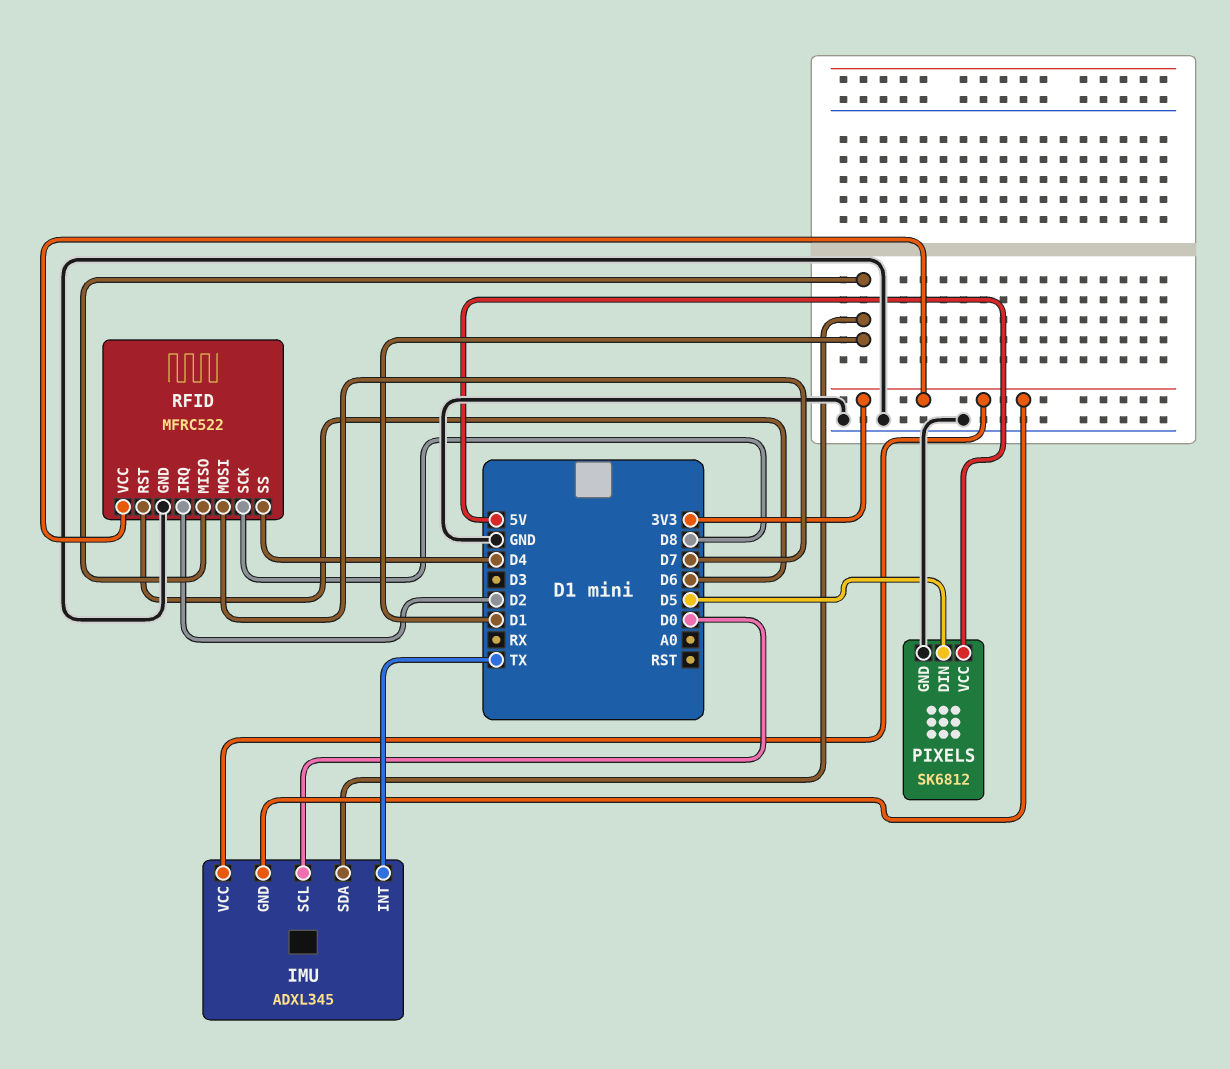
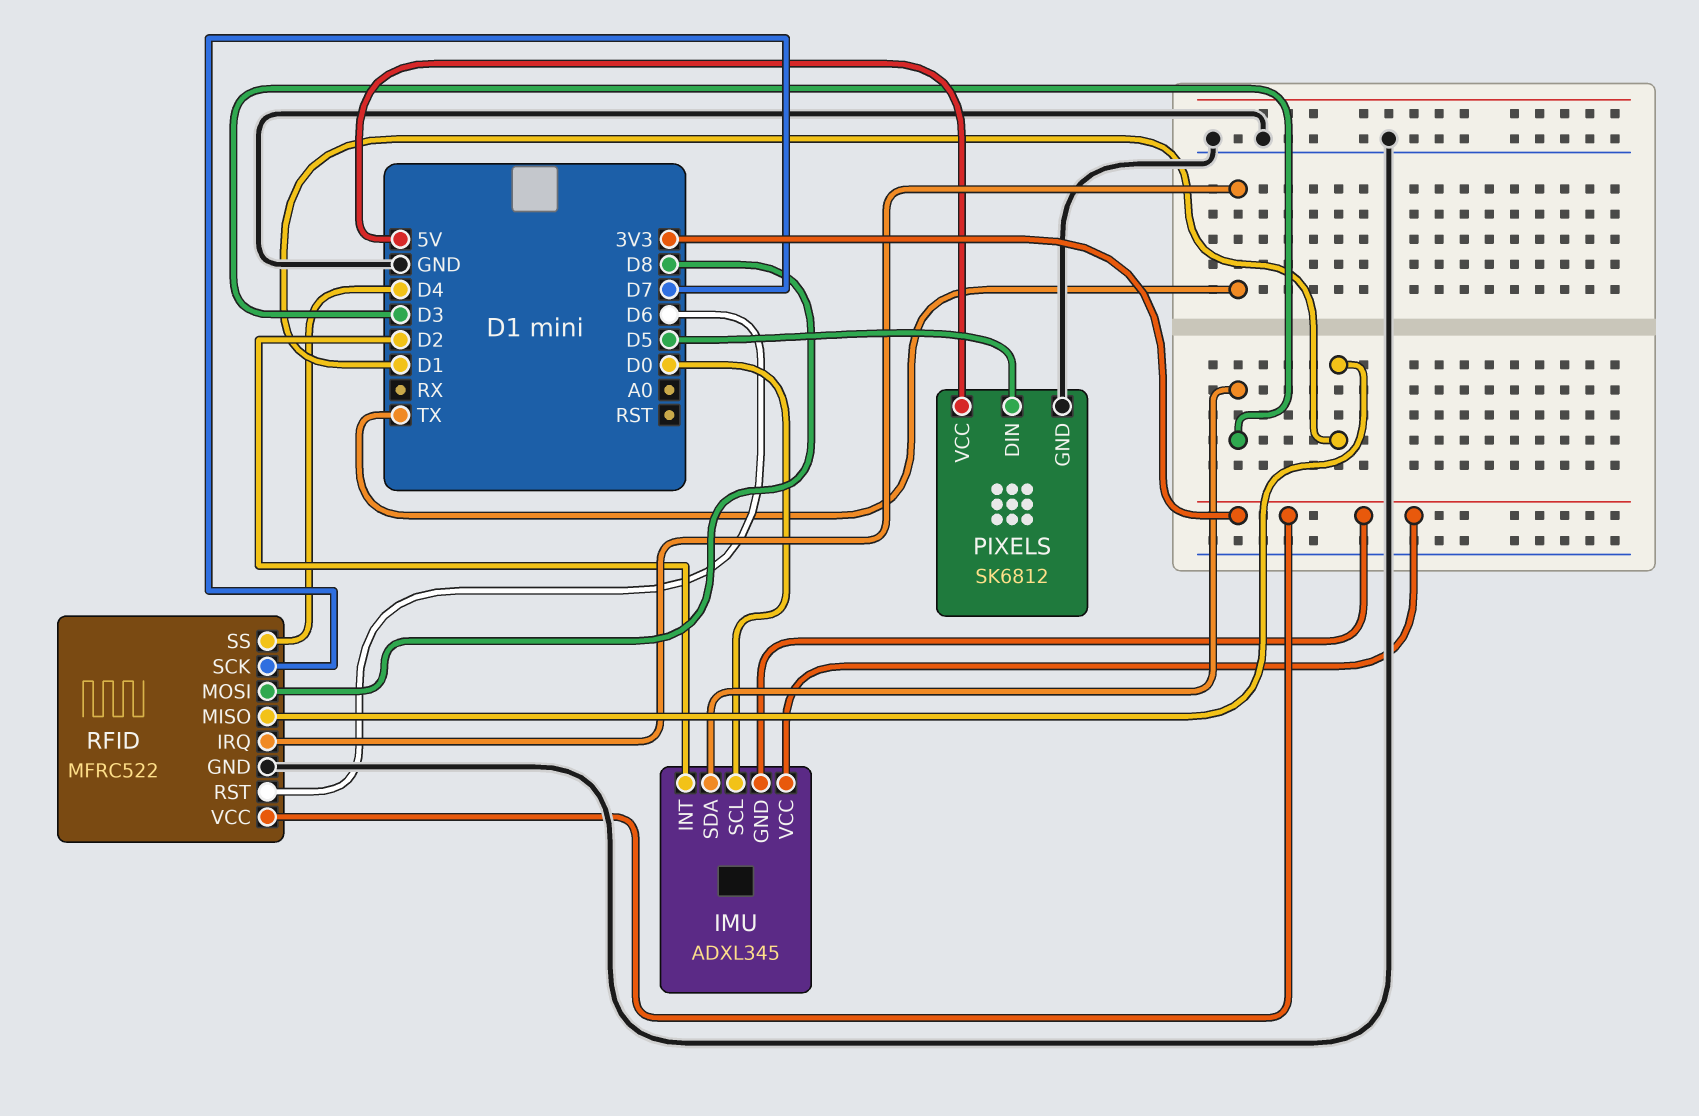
IMU pin INT: TX -> D2
IMU pin SDA: D1 -> D3
RFID pin IRQ: D2 -> TX
RFID pin MOSI: D7 -> D8
RFID pin SCK: D8 -> D7

